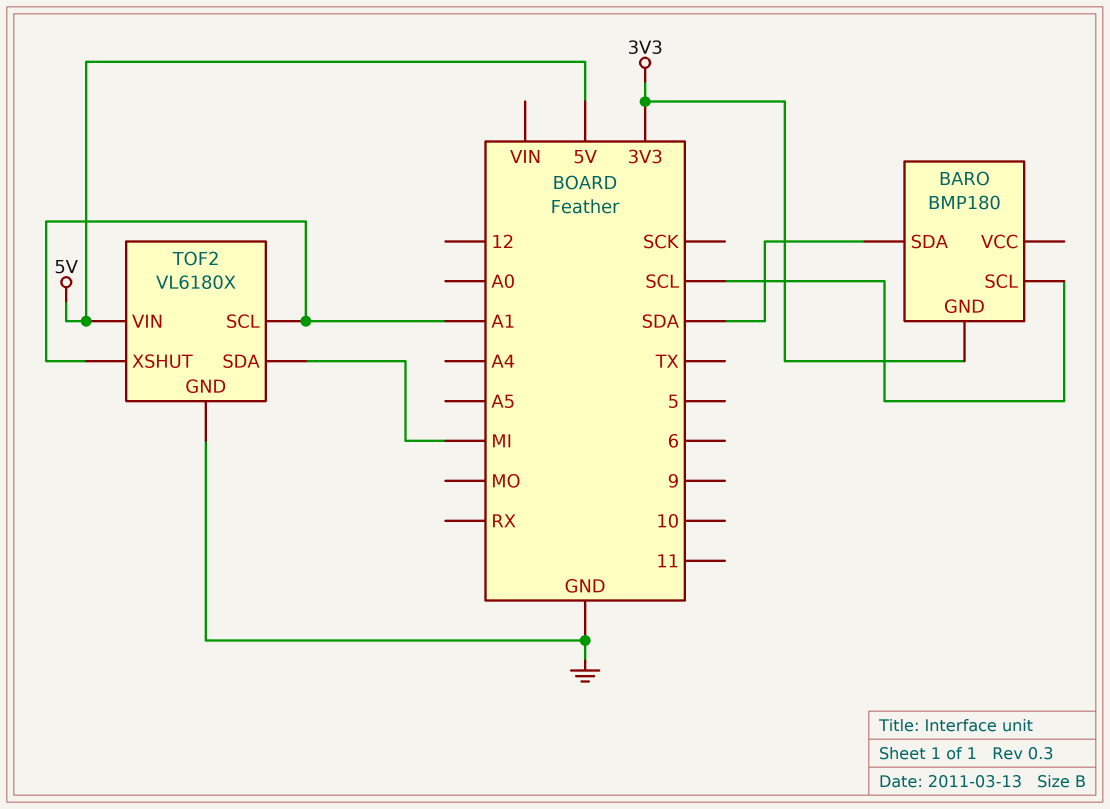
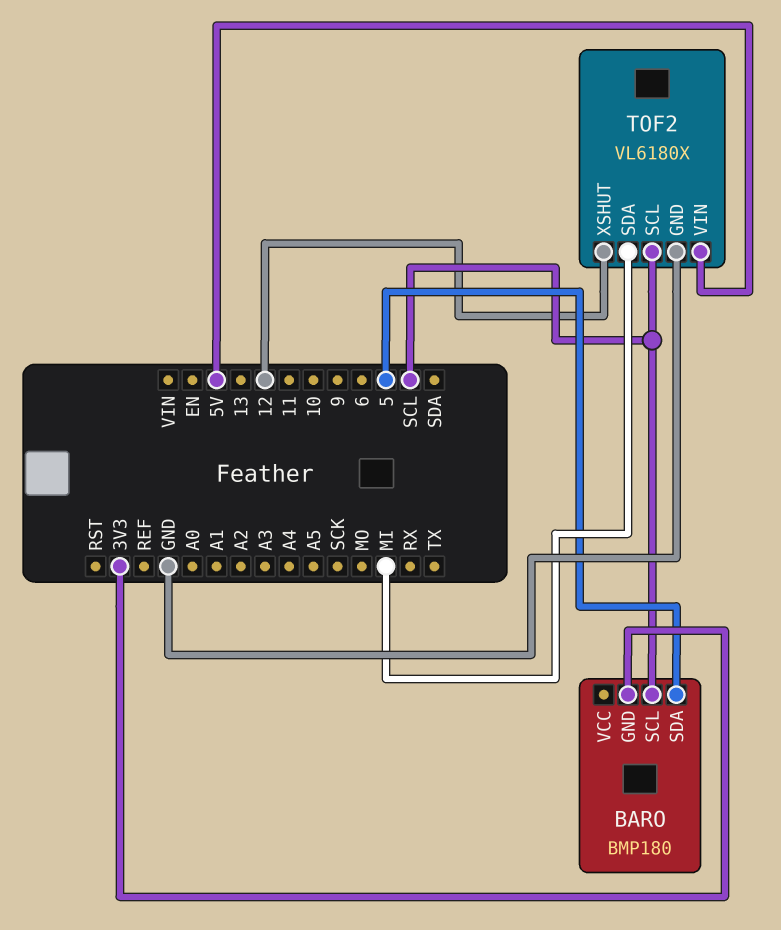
BARO pin SDA: SDA -> 5
TOF2 pin SCL: A1 -> SCL
TOF2 pin XSHUT: A1 -> 12

